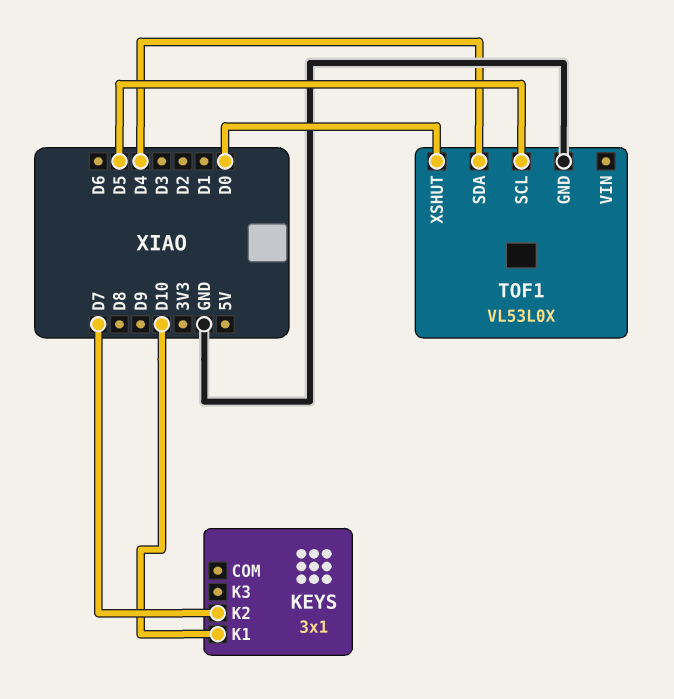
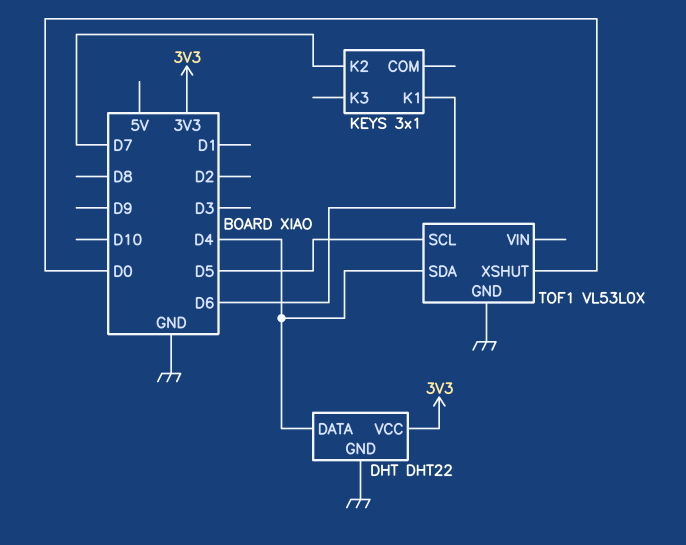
DHT: none -> DHT22
DHT pin DATA: none -> D4
DHT pin GND: none -> GND
DHT pin VCC: none -> 3V3
KEYS pin K1: D10 -> D6

